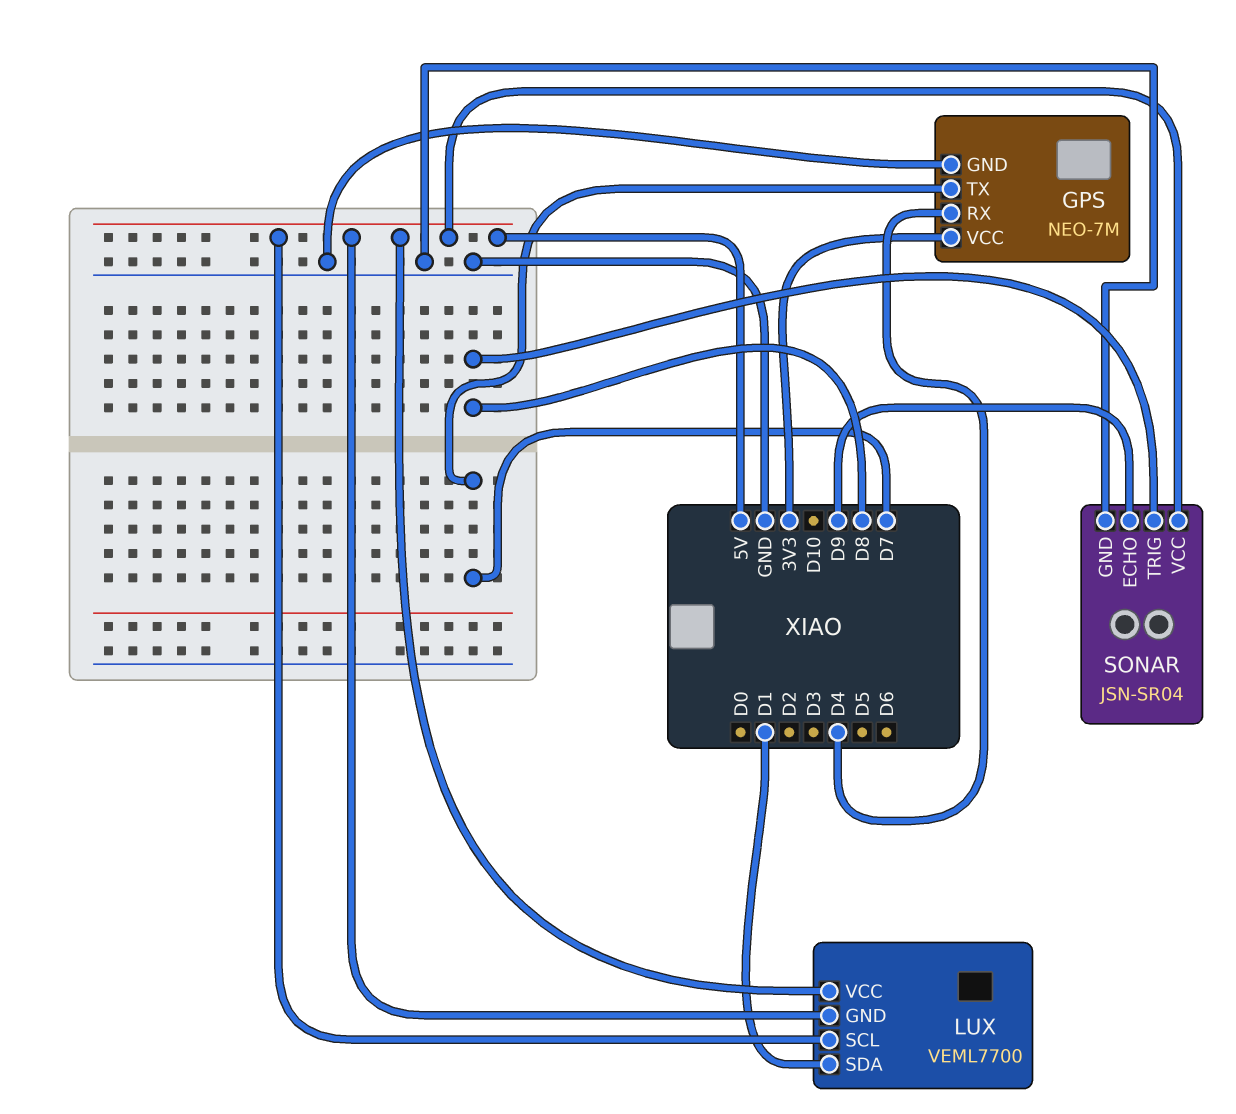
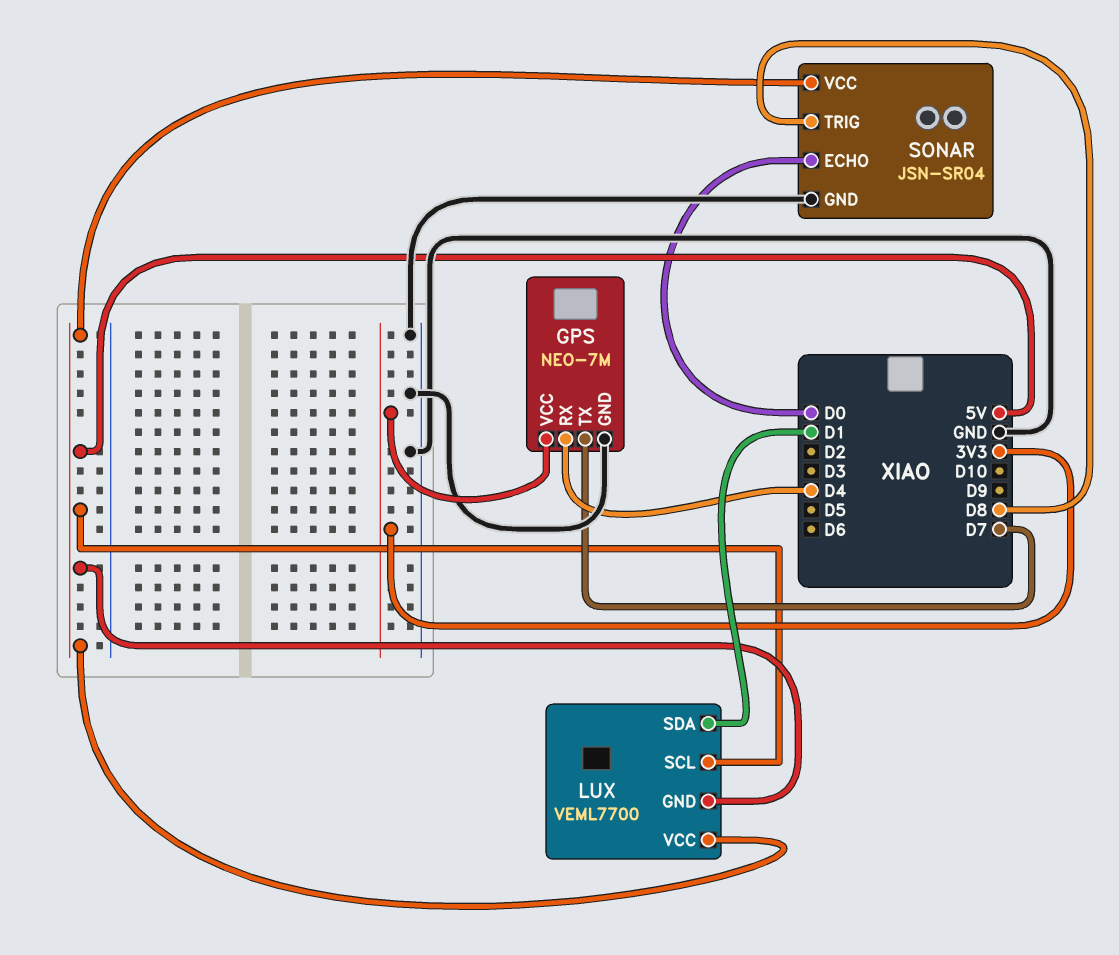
SONAR pin ECHO: D9 -> D0

